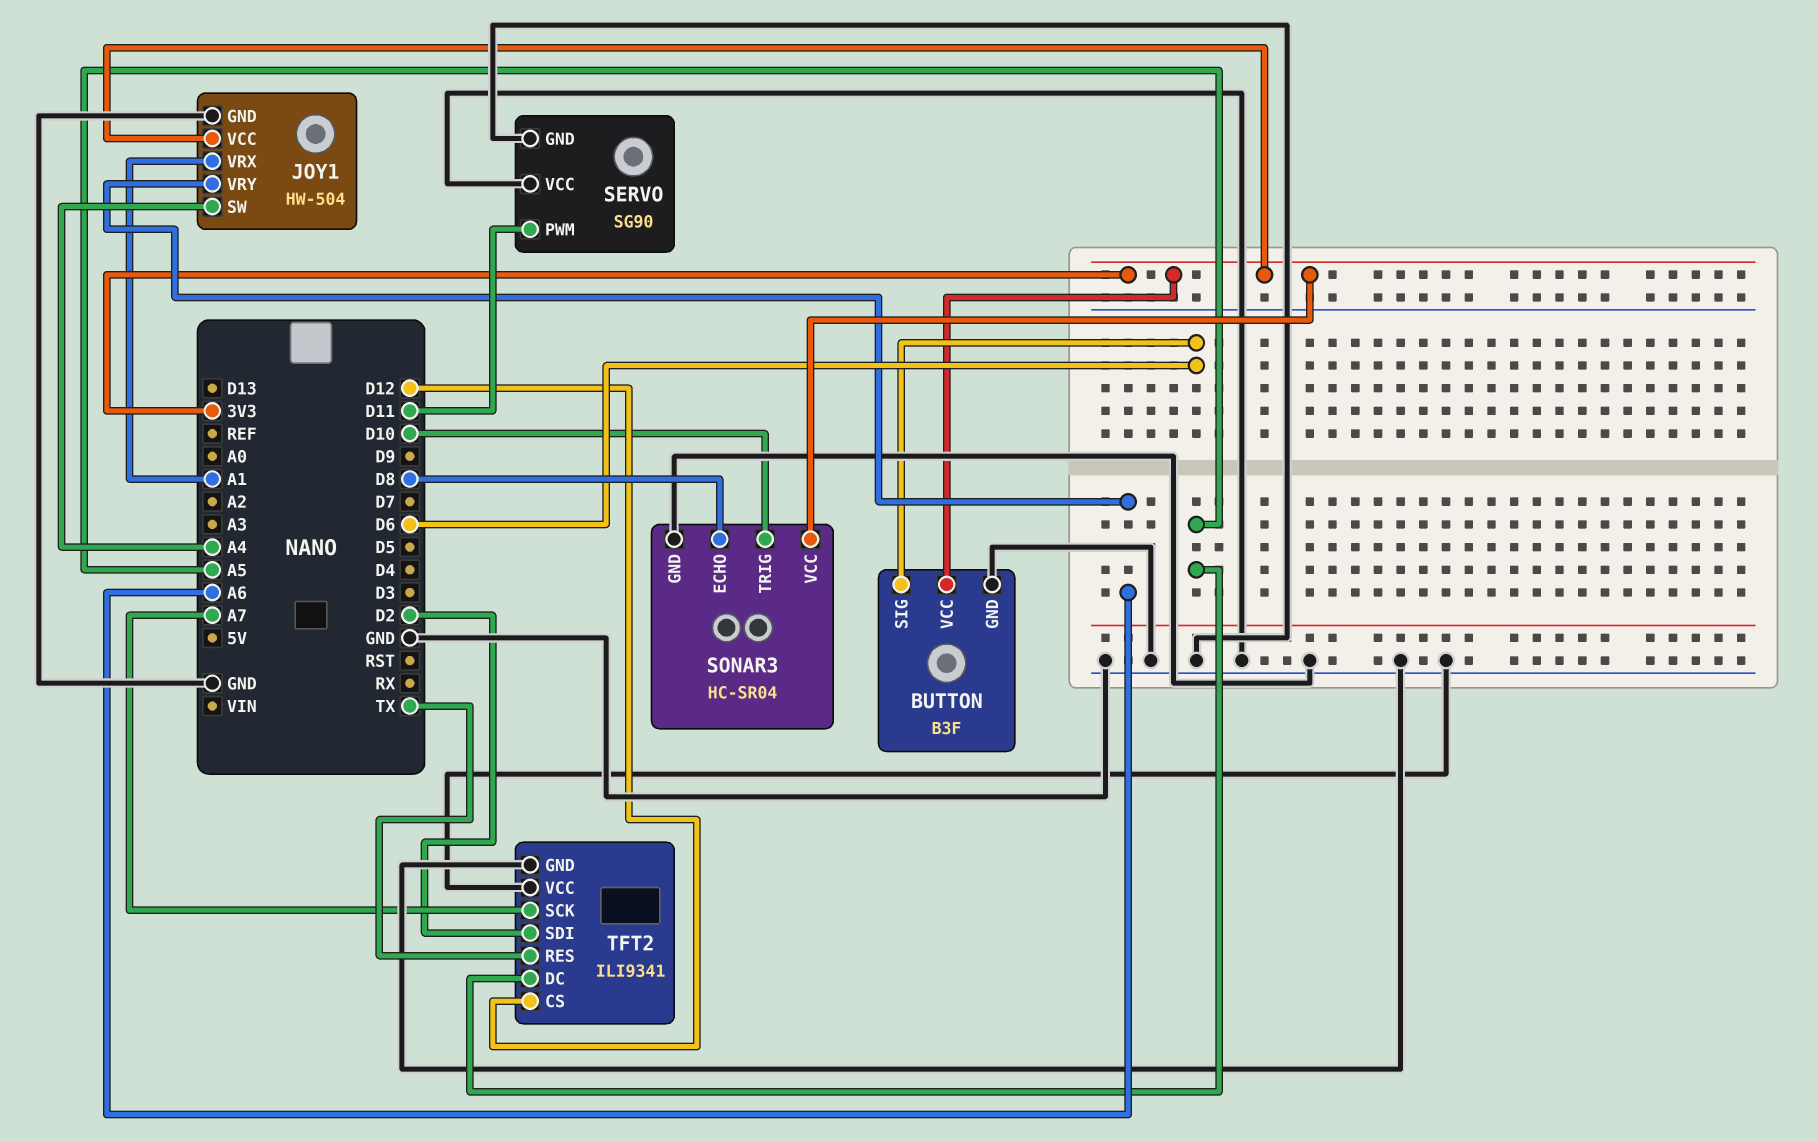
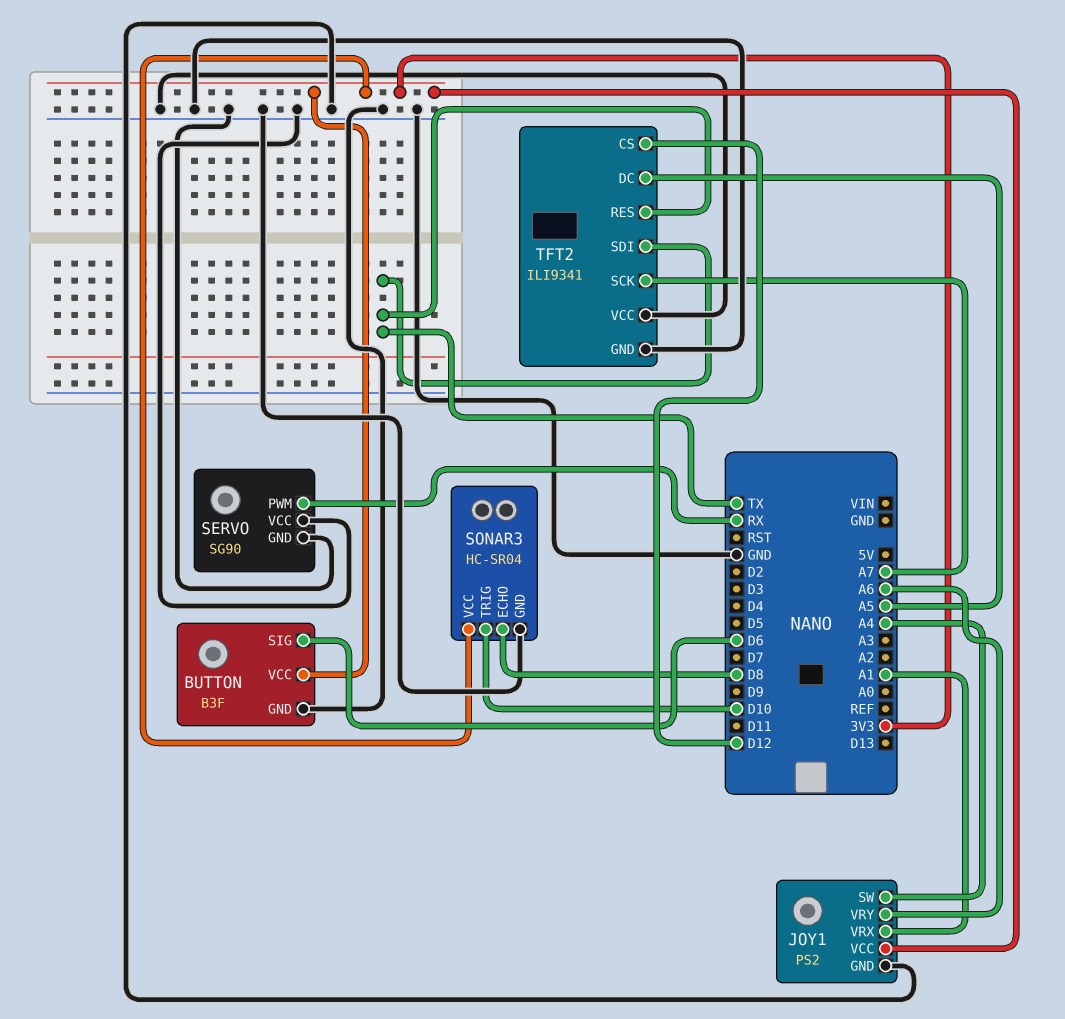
JOY1: HW-504 -> PS2
SERVO pin PWM: D11 -> RX
TFT2 pin SDI: D2 -> TX

